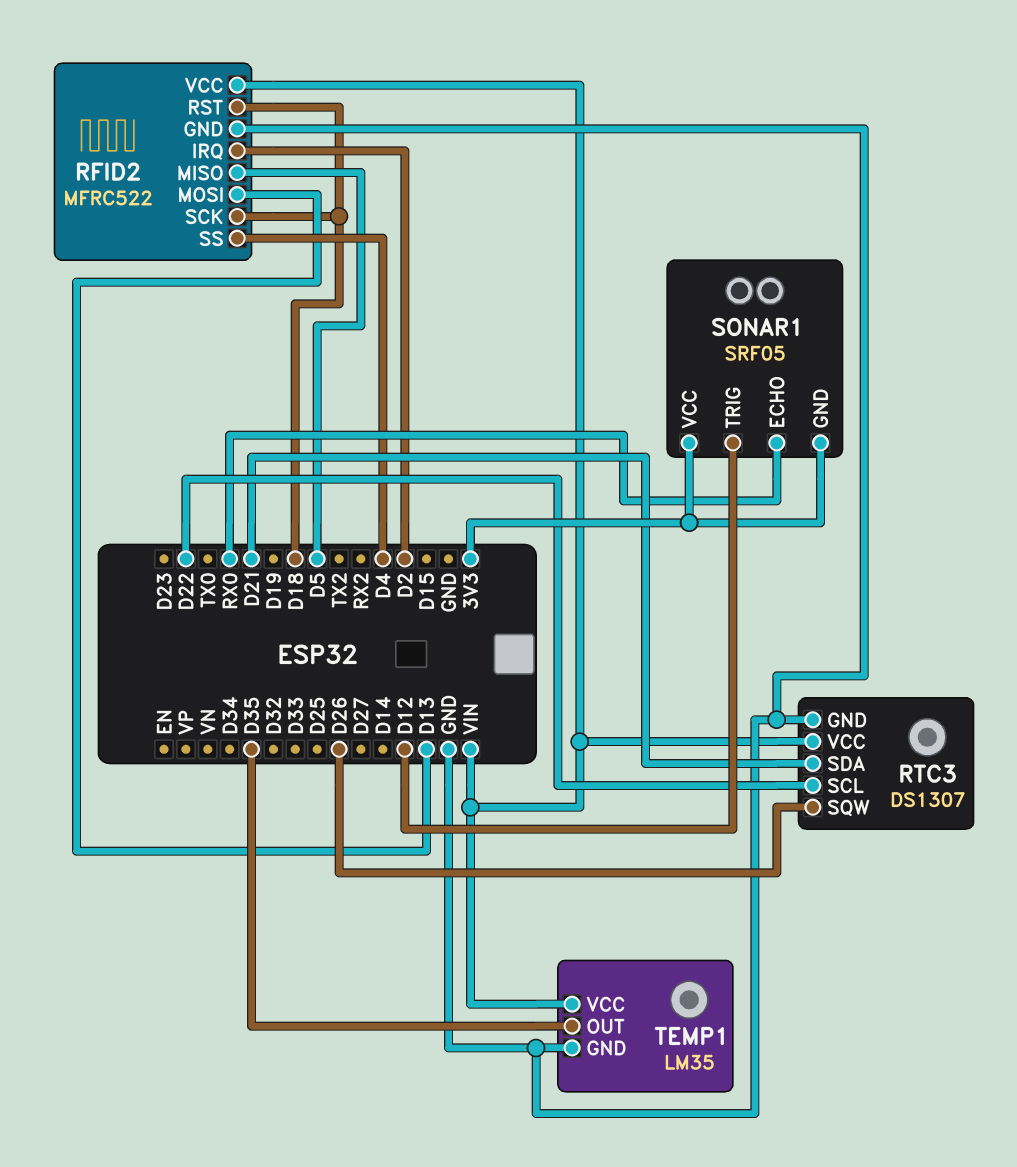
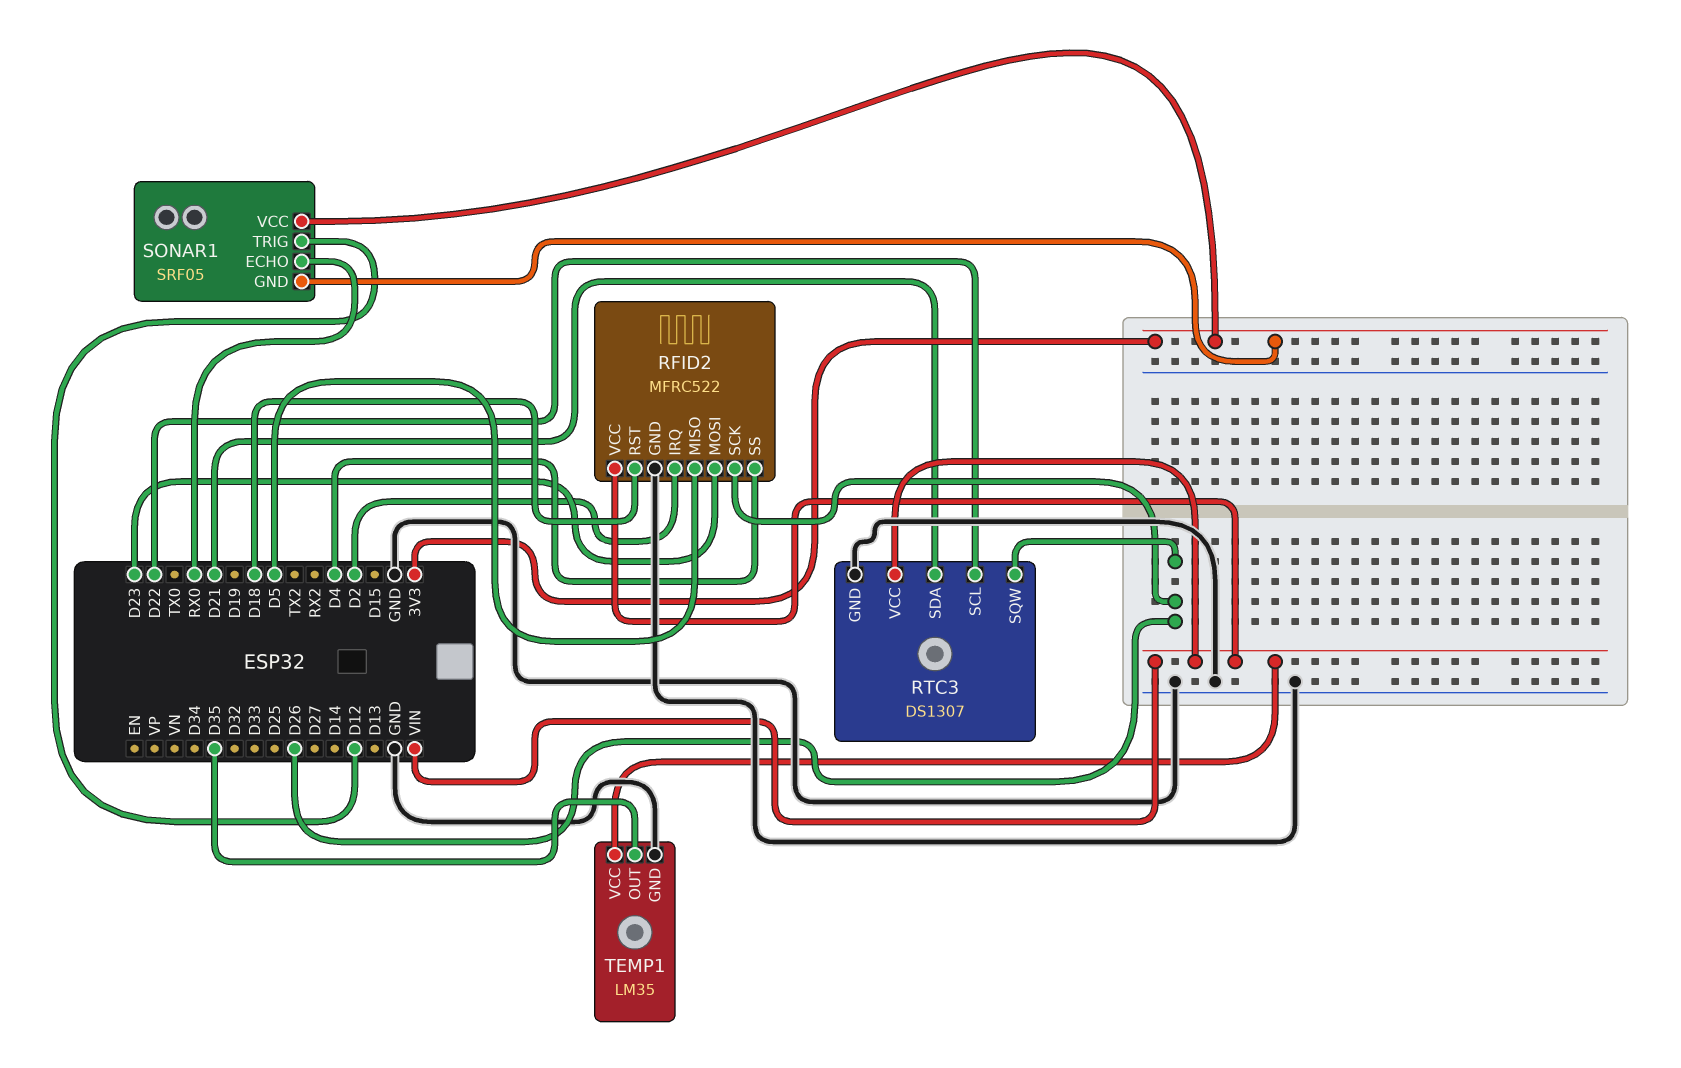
RFID2 pin MOSI: D13 -> D23
RFID2 pin SCK: D18 -> D26

